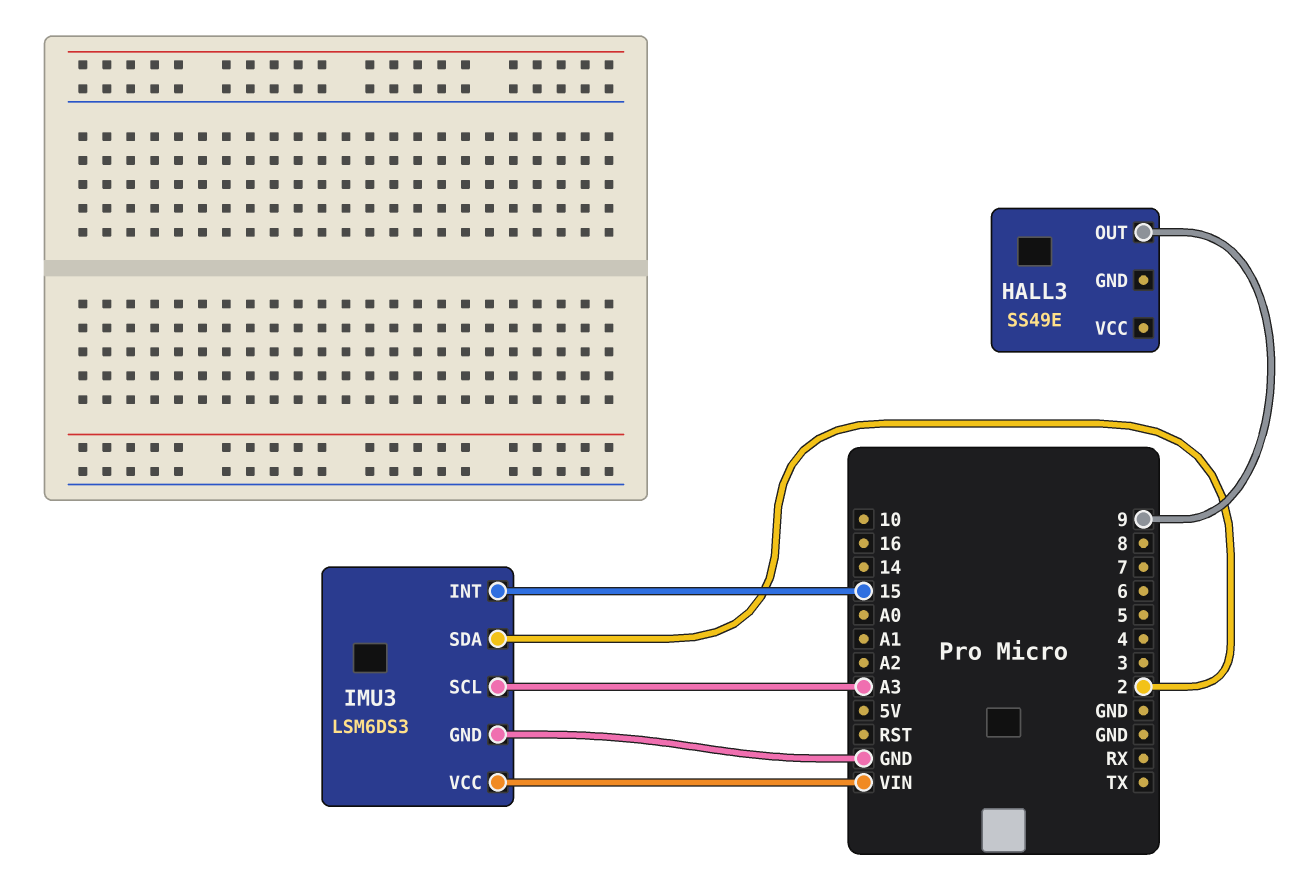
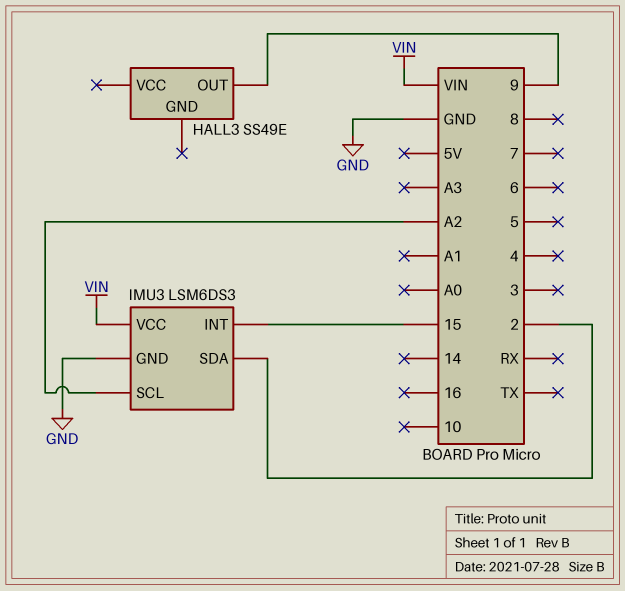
IMU3 pin SCL: A3 -> A2

